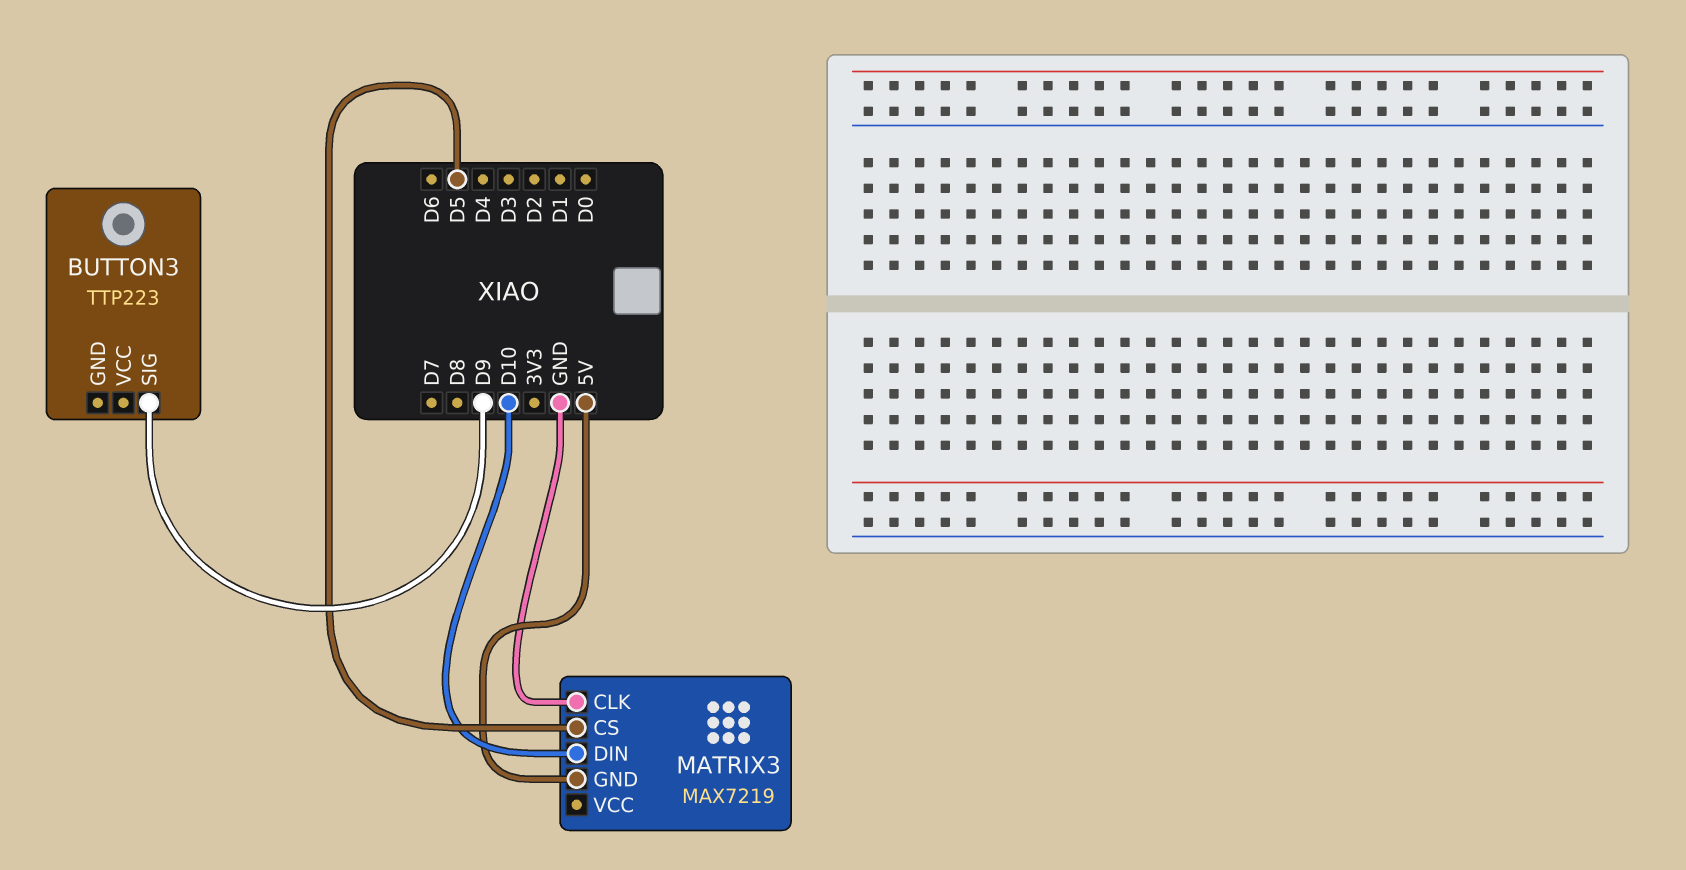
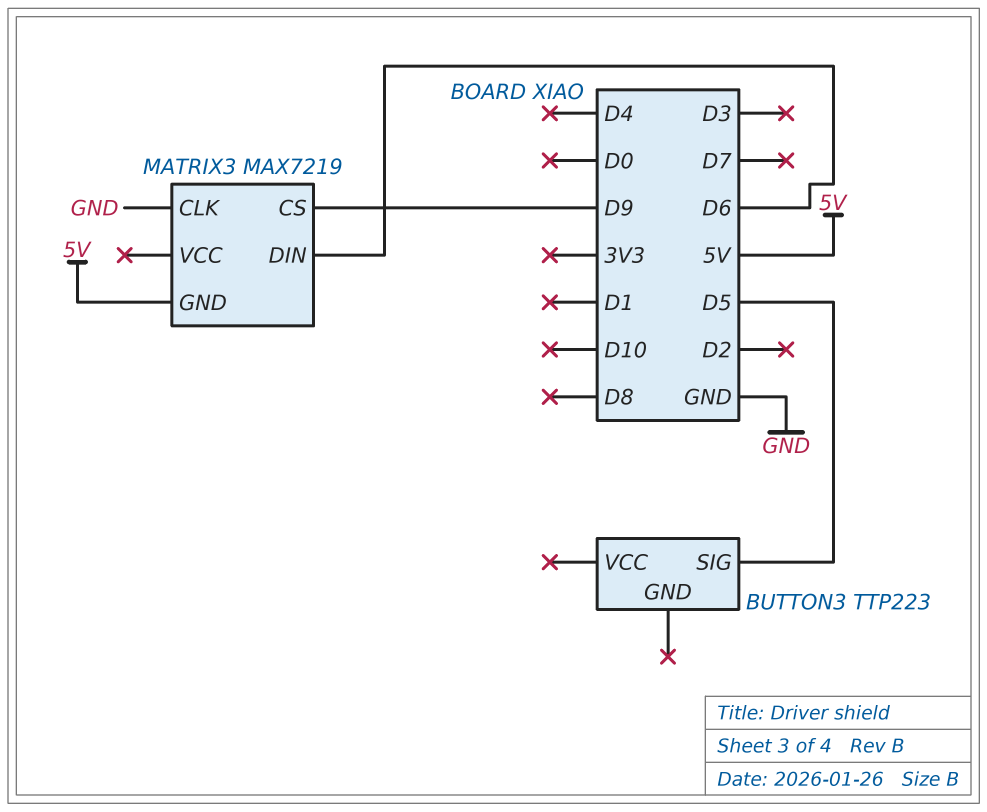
BUTTON3 pin SIG: D9 -> D5
MATRIX3 pin CS: D5 -> D9
MATRIX3 pin DIN: D10 -> D6

